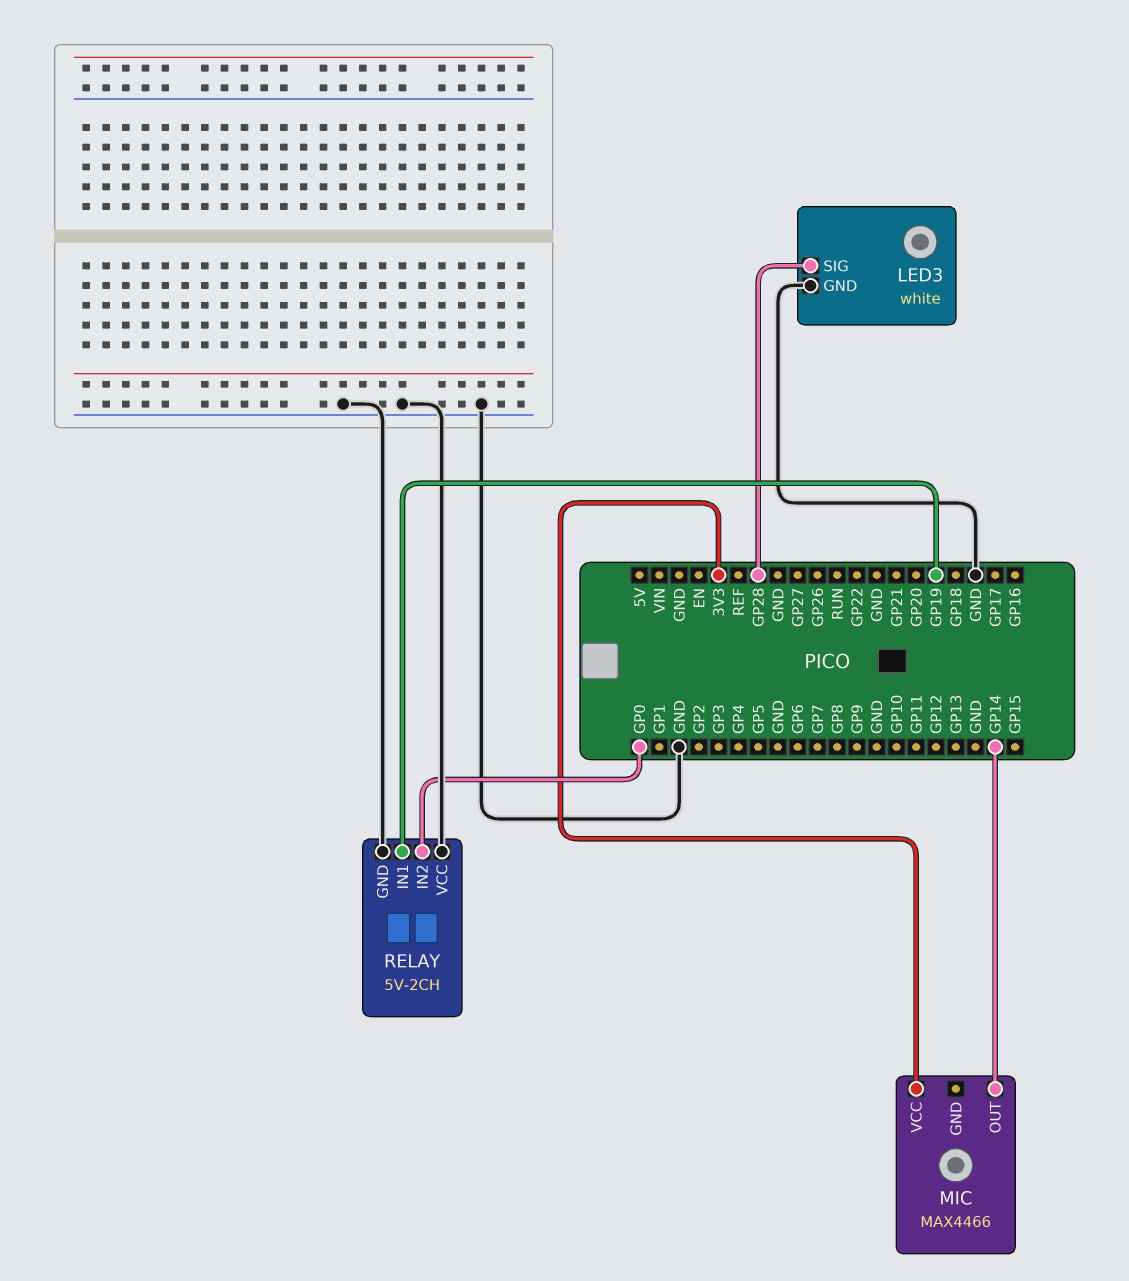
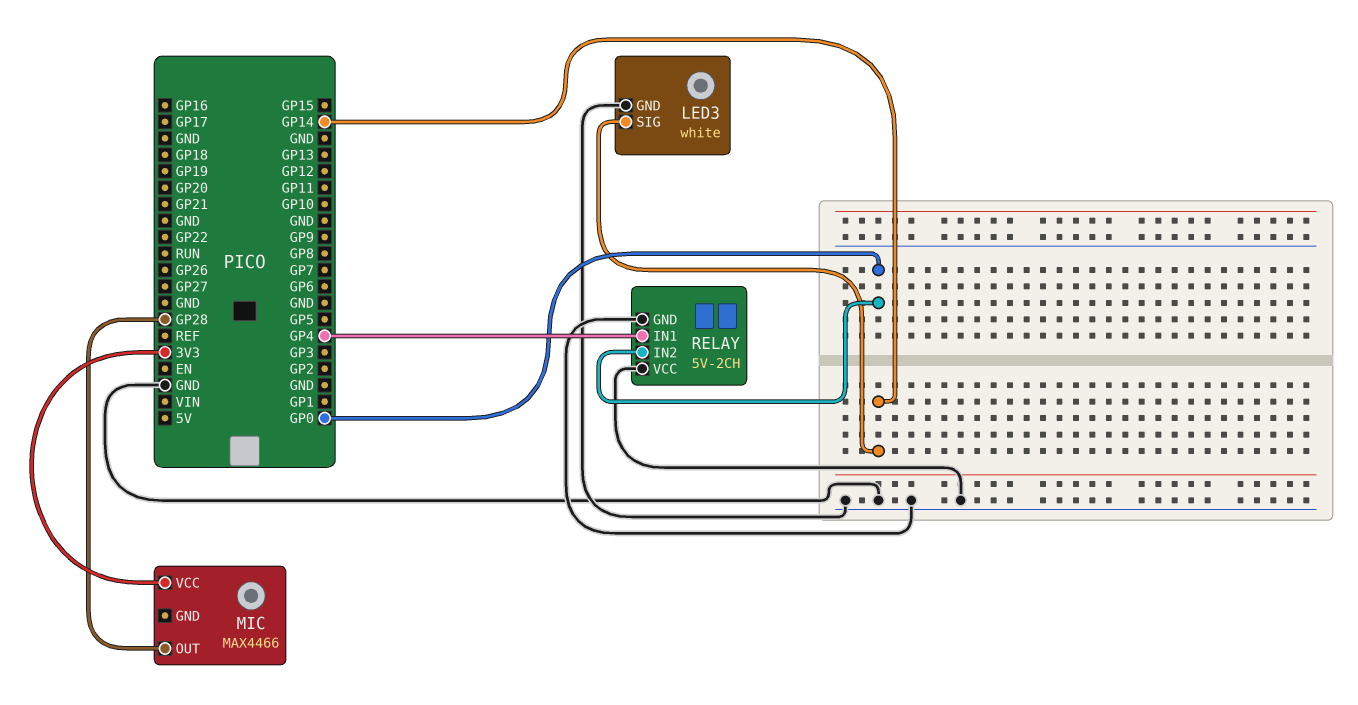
LED3 pin SIG: GP28 -> GP14
MIC pin OUT: GP14 -> GP28
RELAY pin IN1: GP19 -> GP4

